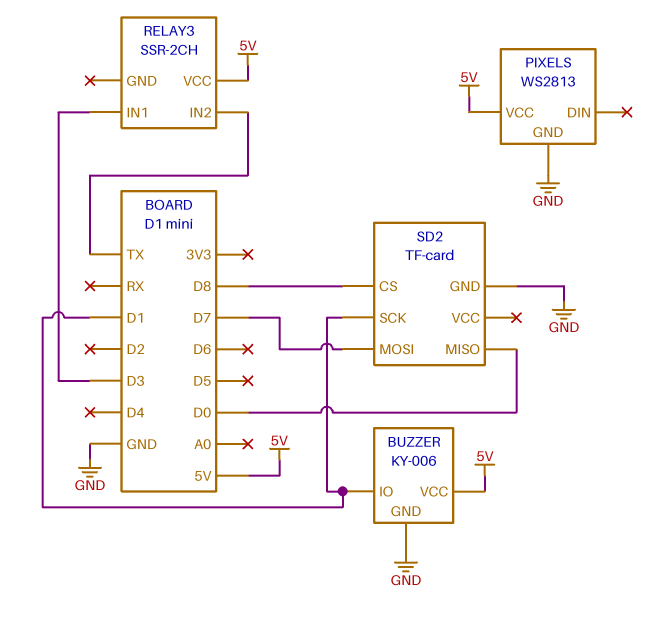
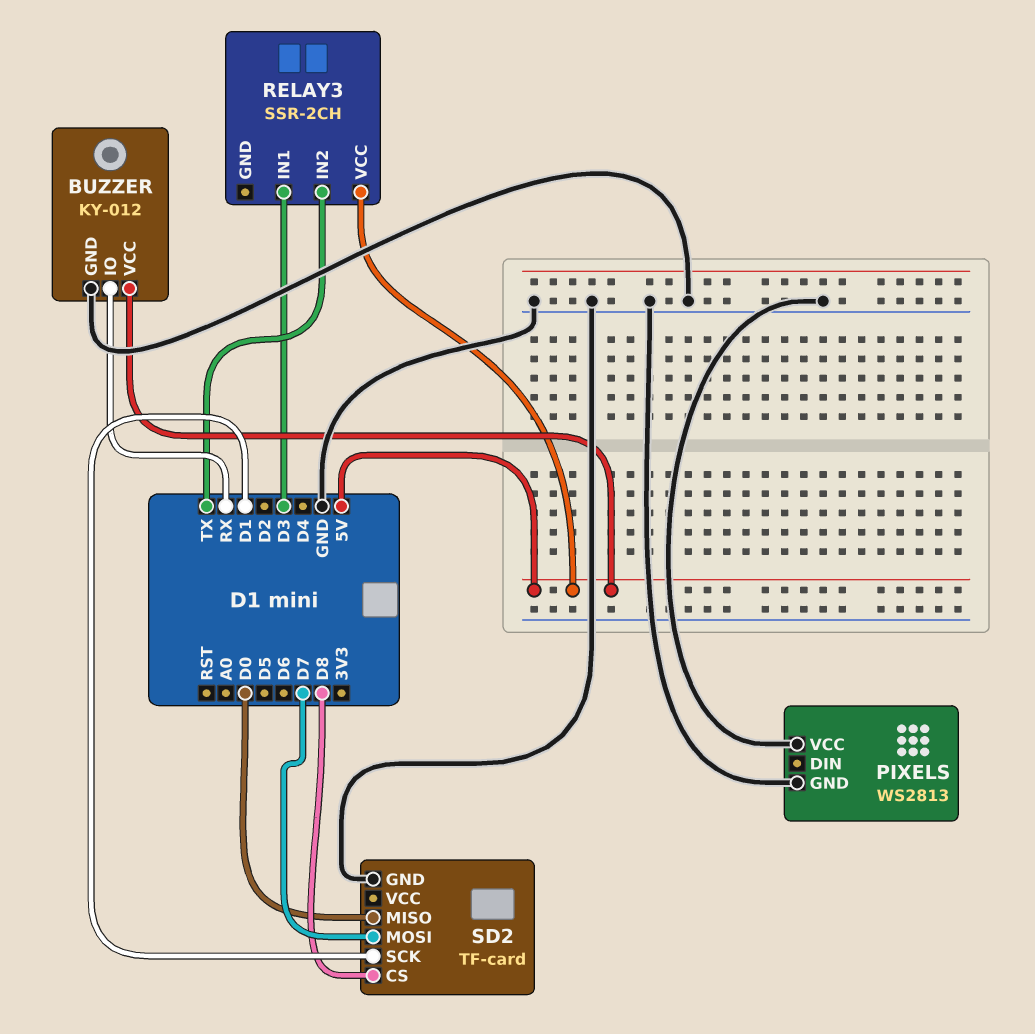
BUZZER: KY-006 -> KY-012
BUZZER pin IO: D1 -> RX
PIXELS pin VCC: 5V -> GND

